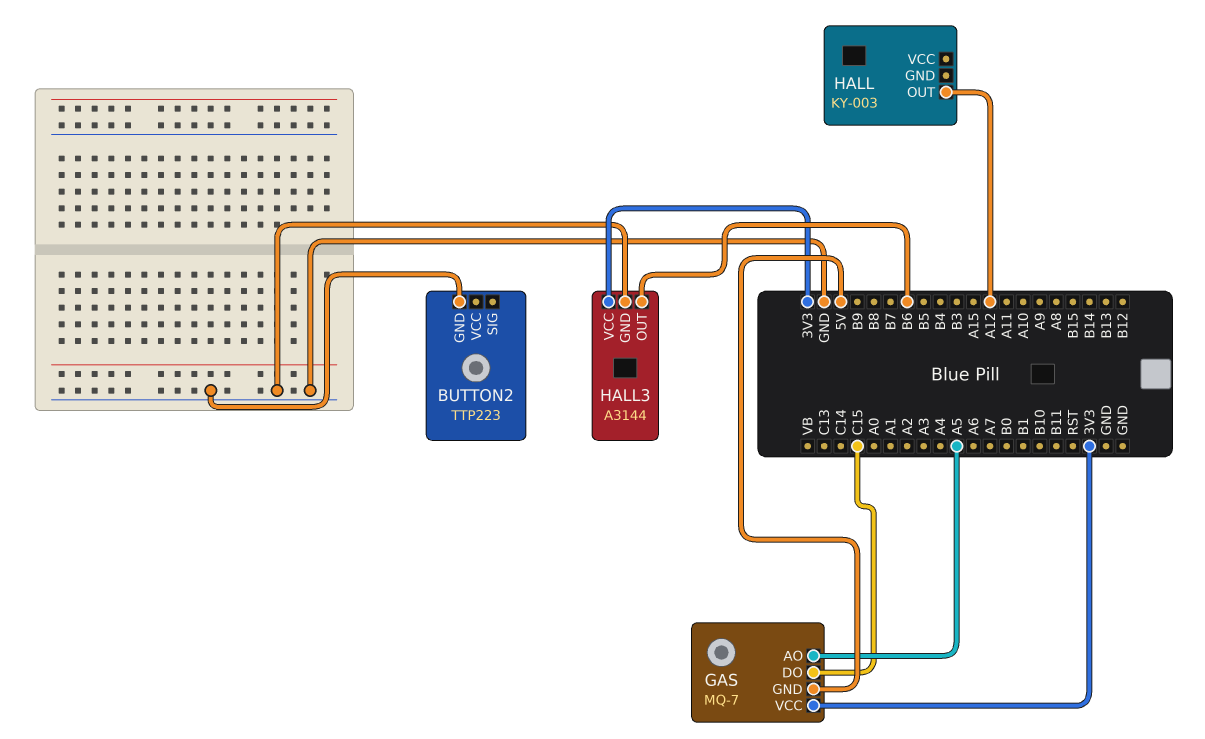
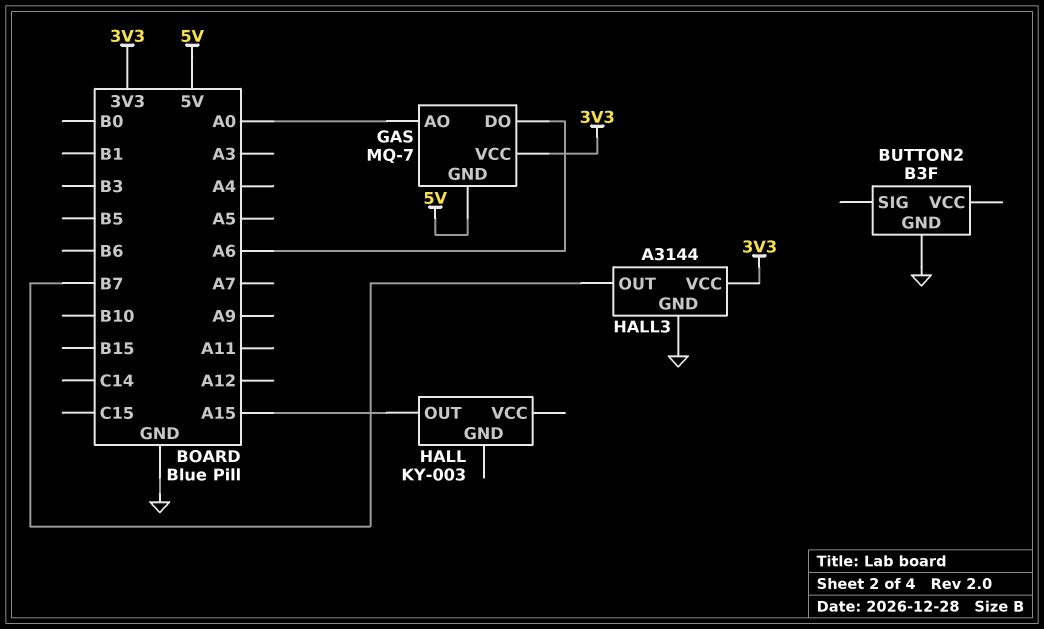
BUTTON2: TTP223 -> B3F
GAS pin AO: A5 -> A0
GAS pin DO: C15 -> A6
HALL pin OUT: A12 -> A15
HALL3 pin OUT: B6 -> B7

